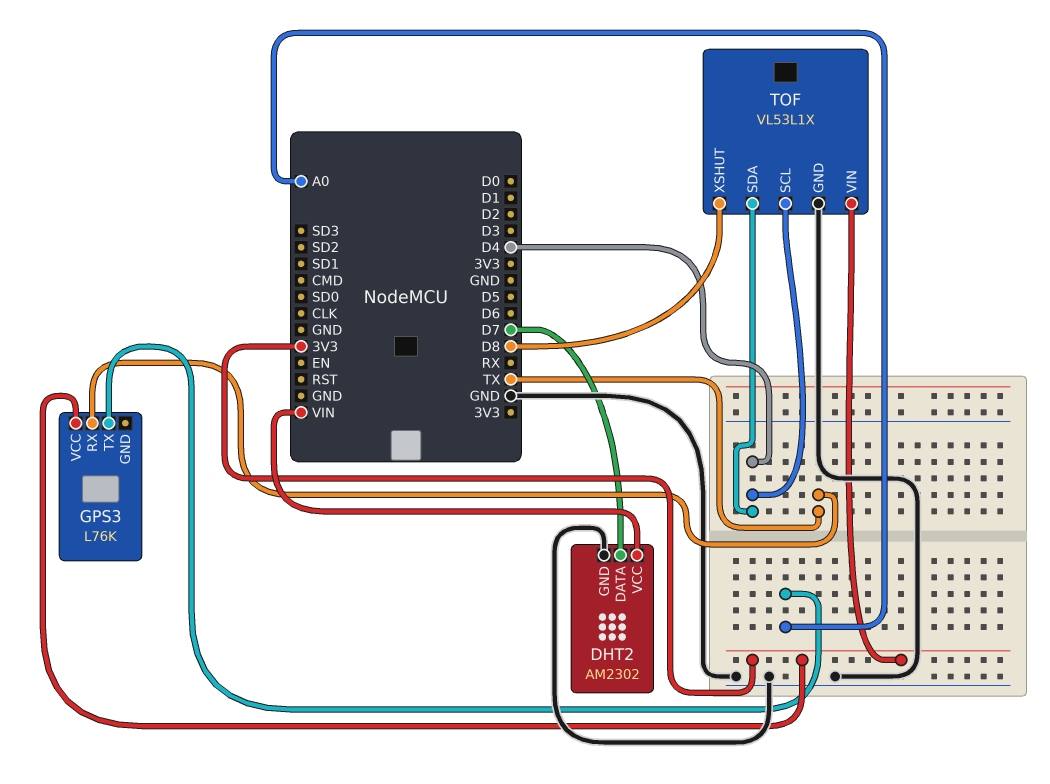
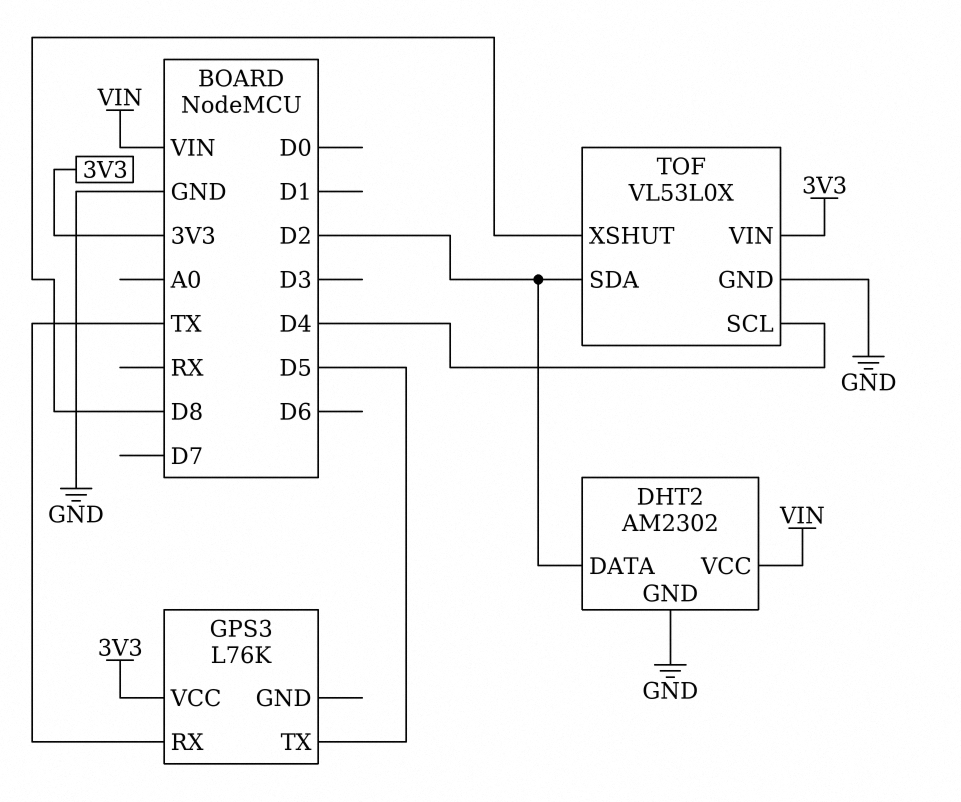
DHT2 pin DATA: D7 -> D2
GPS3 pin TX: A0 -> D5
TOF: VL53L1X -> VL53L0X
TOF pin SDA: D4 -> D2

